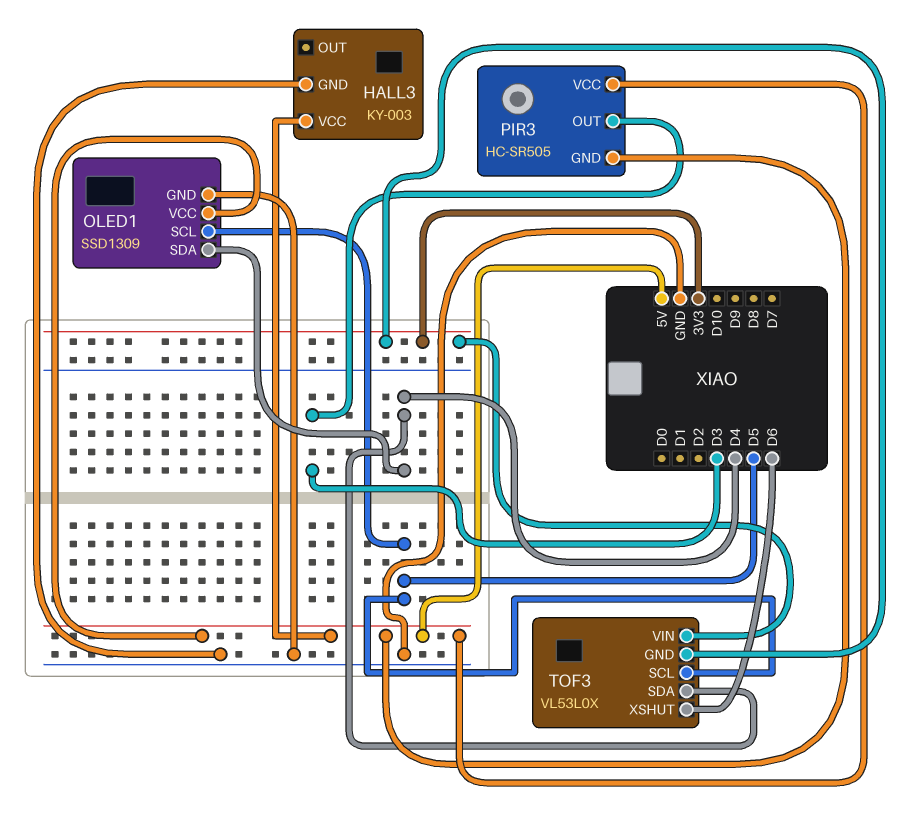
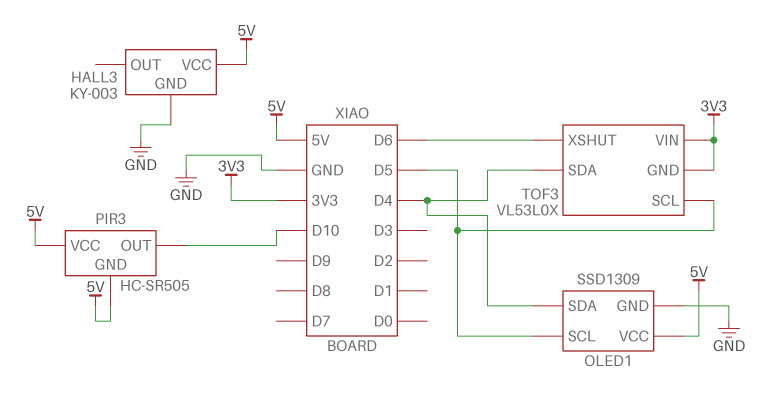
PIR3 pin OUT: D3 -> D10

